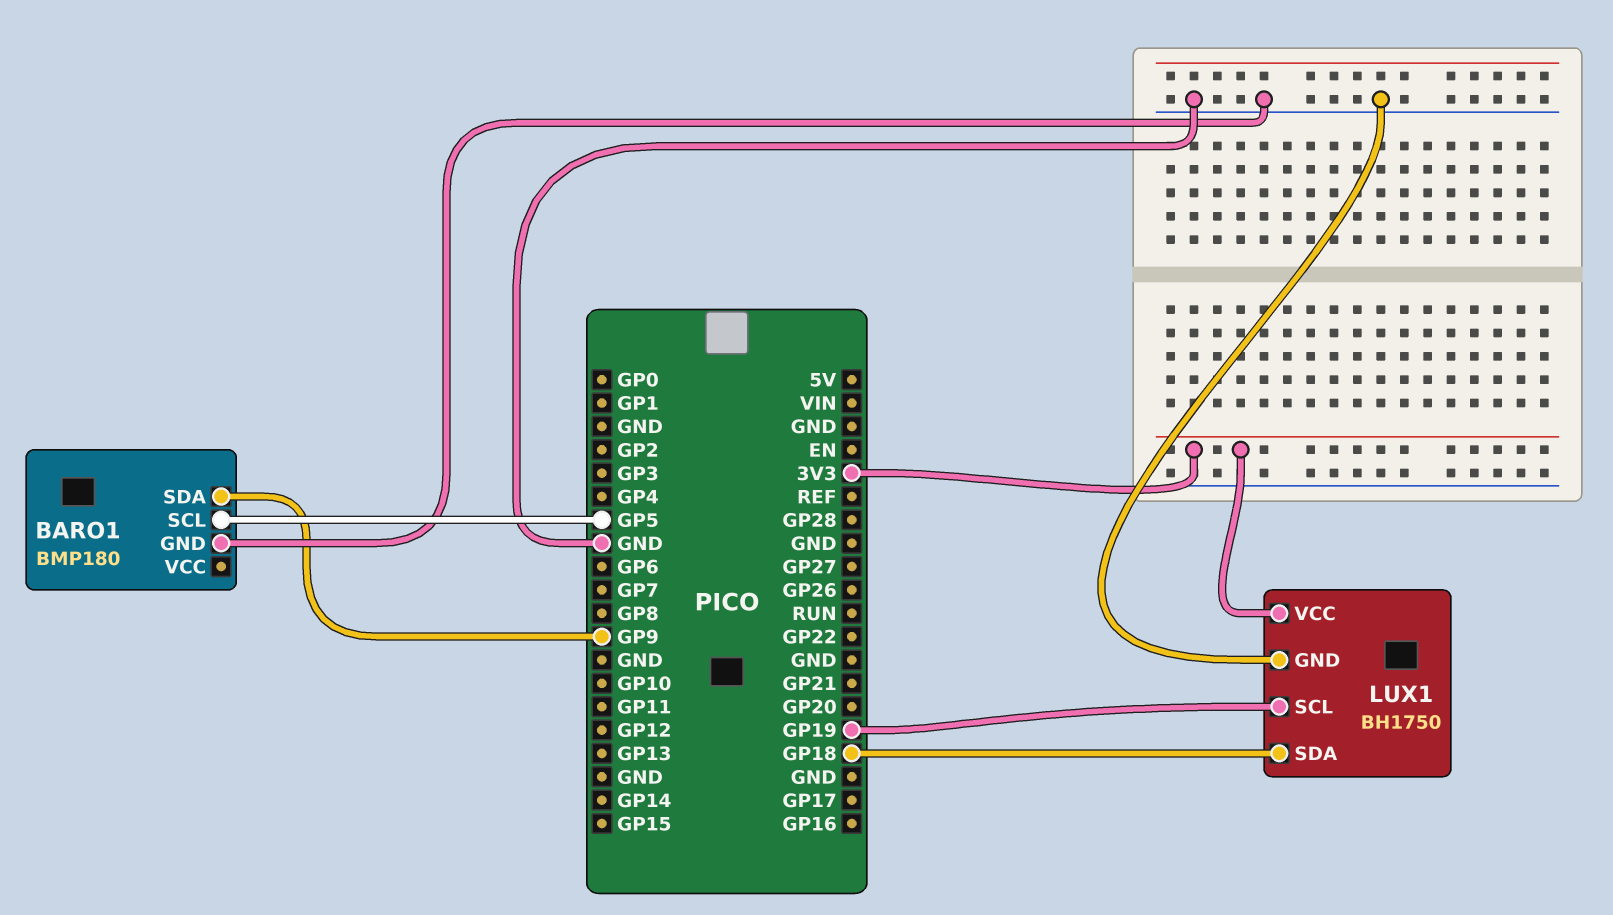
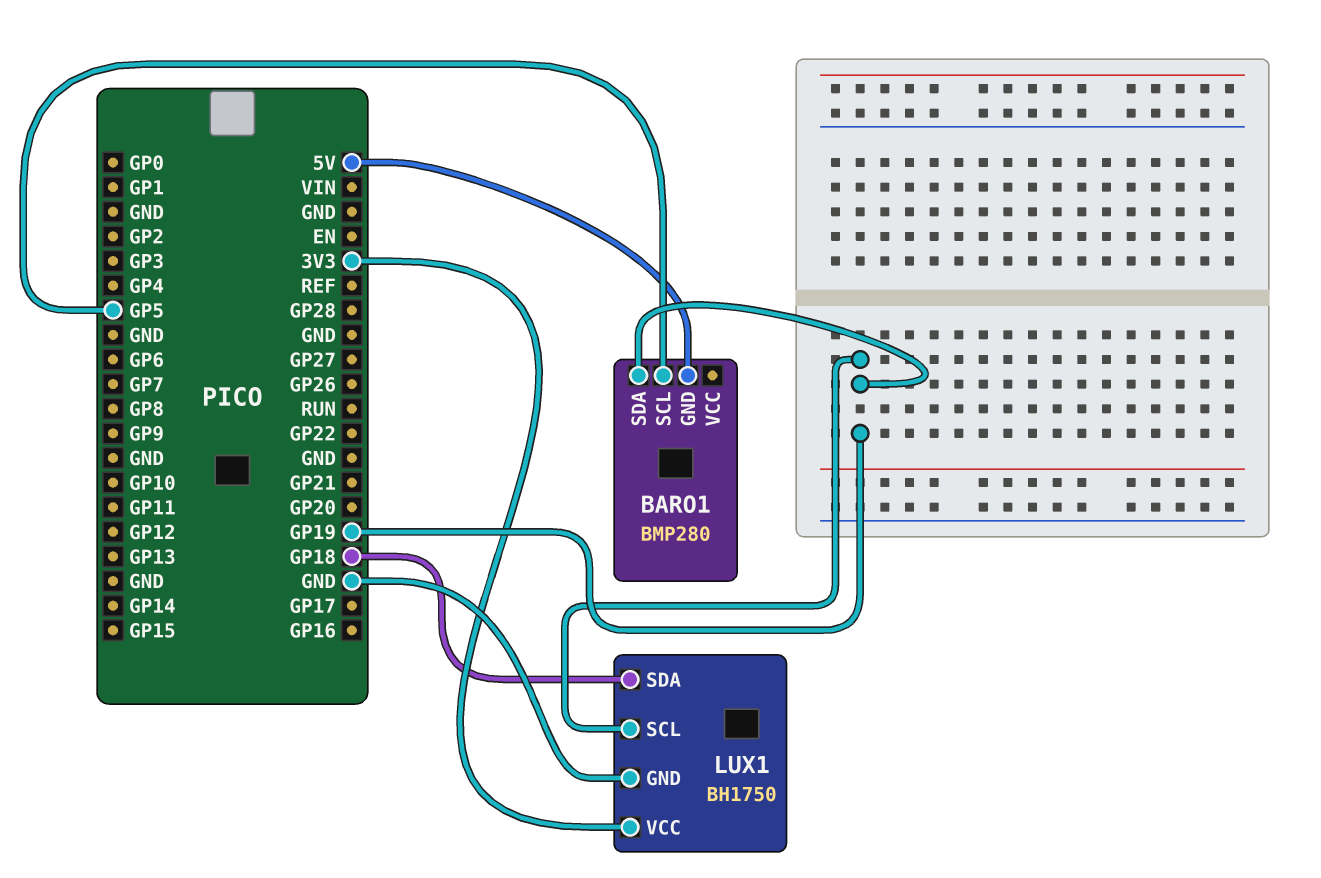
BARO1: BMP180 -> BMP280
BARO1 pin GND: GND -> 5V
BARO1 pin SDA: GP9 -> GP19

